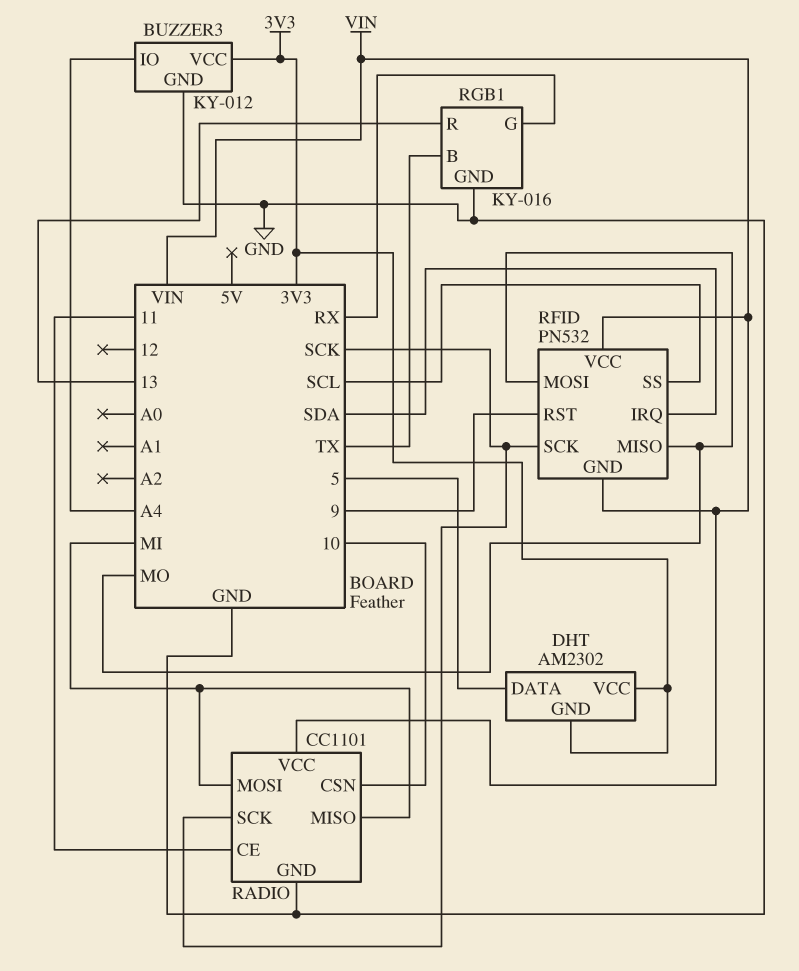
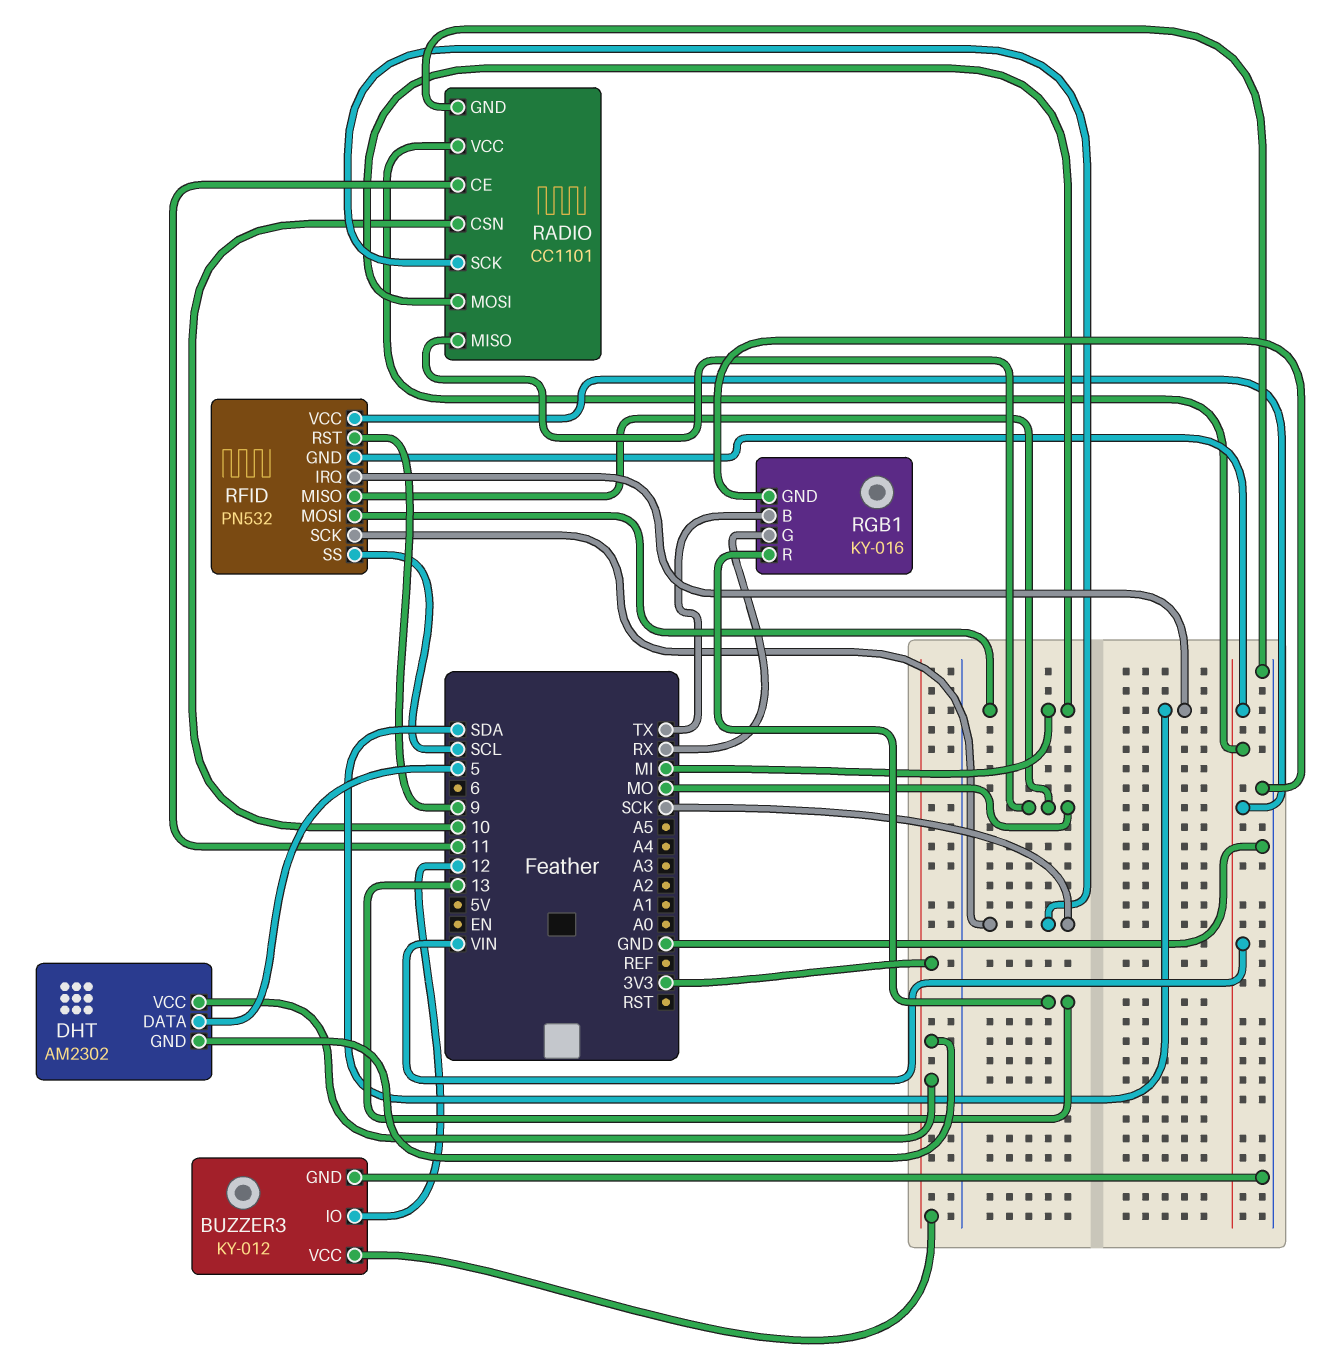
BUZZER3 pin IO: A4 -> 12
RADIO pin MISO: MI -> MO
RFID pin MOSI: MO -> MI

